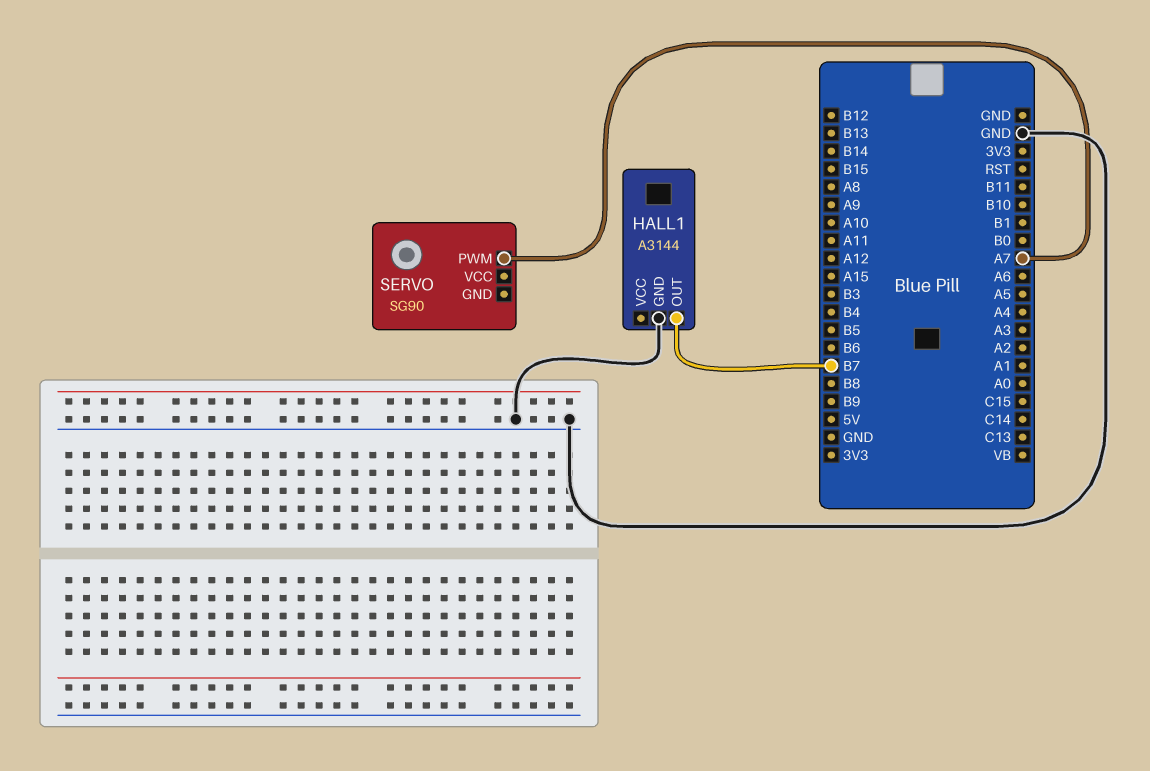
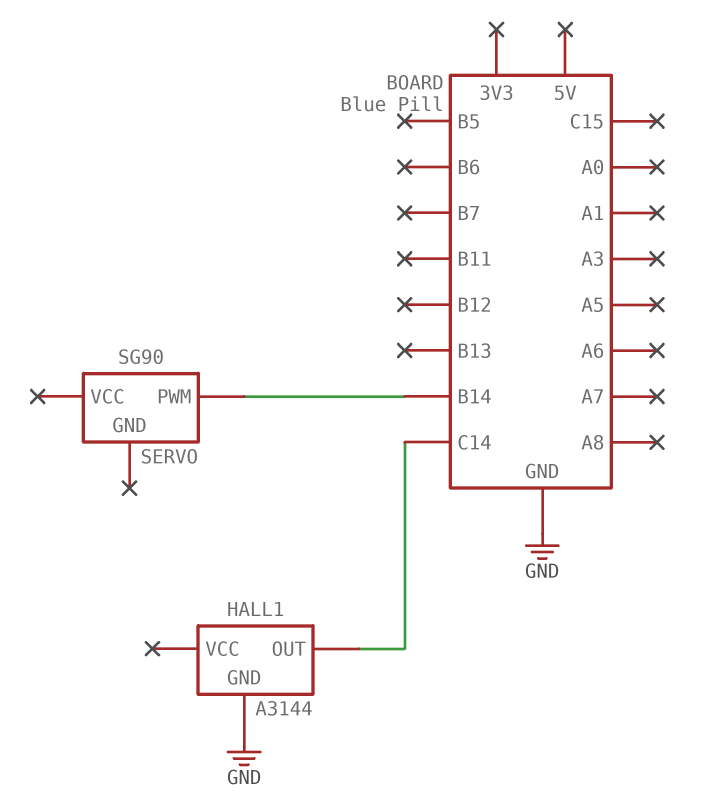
HALL1 pin OUT: B7 -> C14
SERVO pin PWM: A7 -> B14

